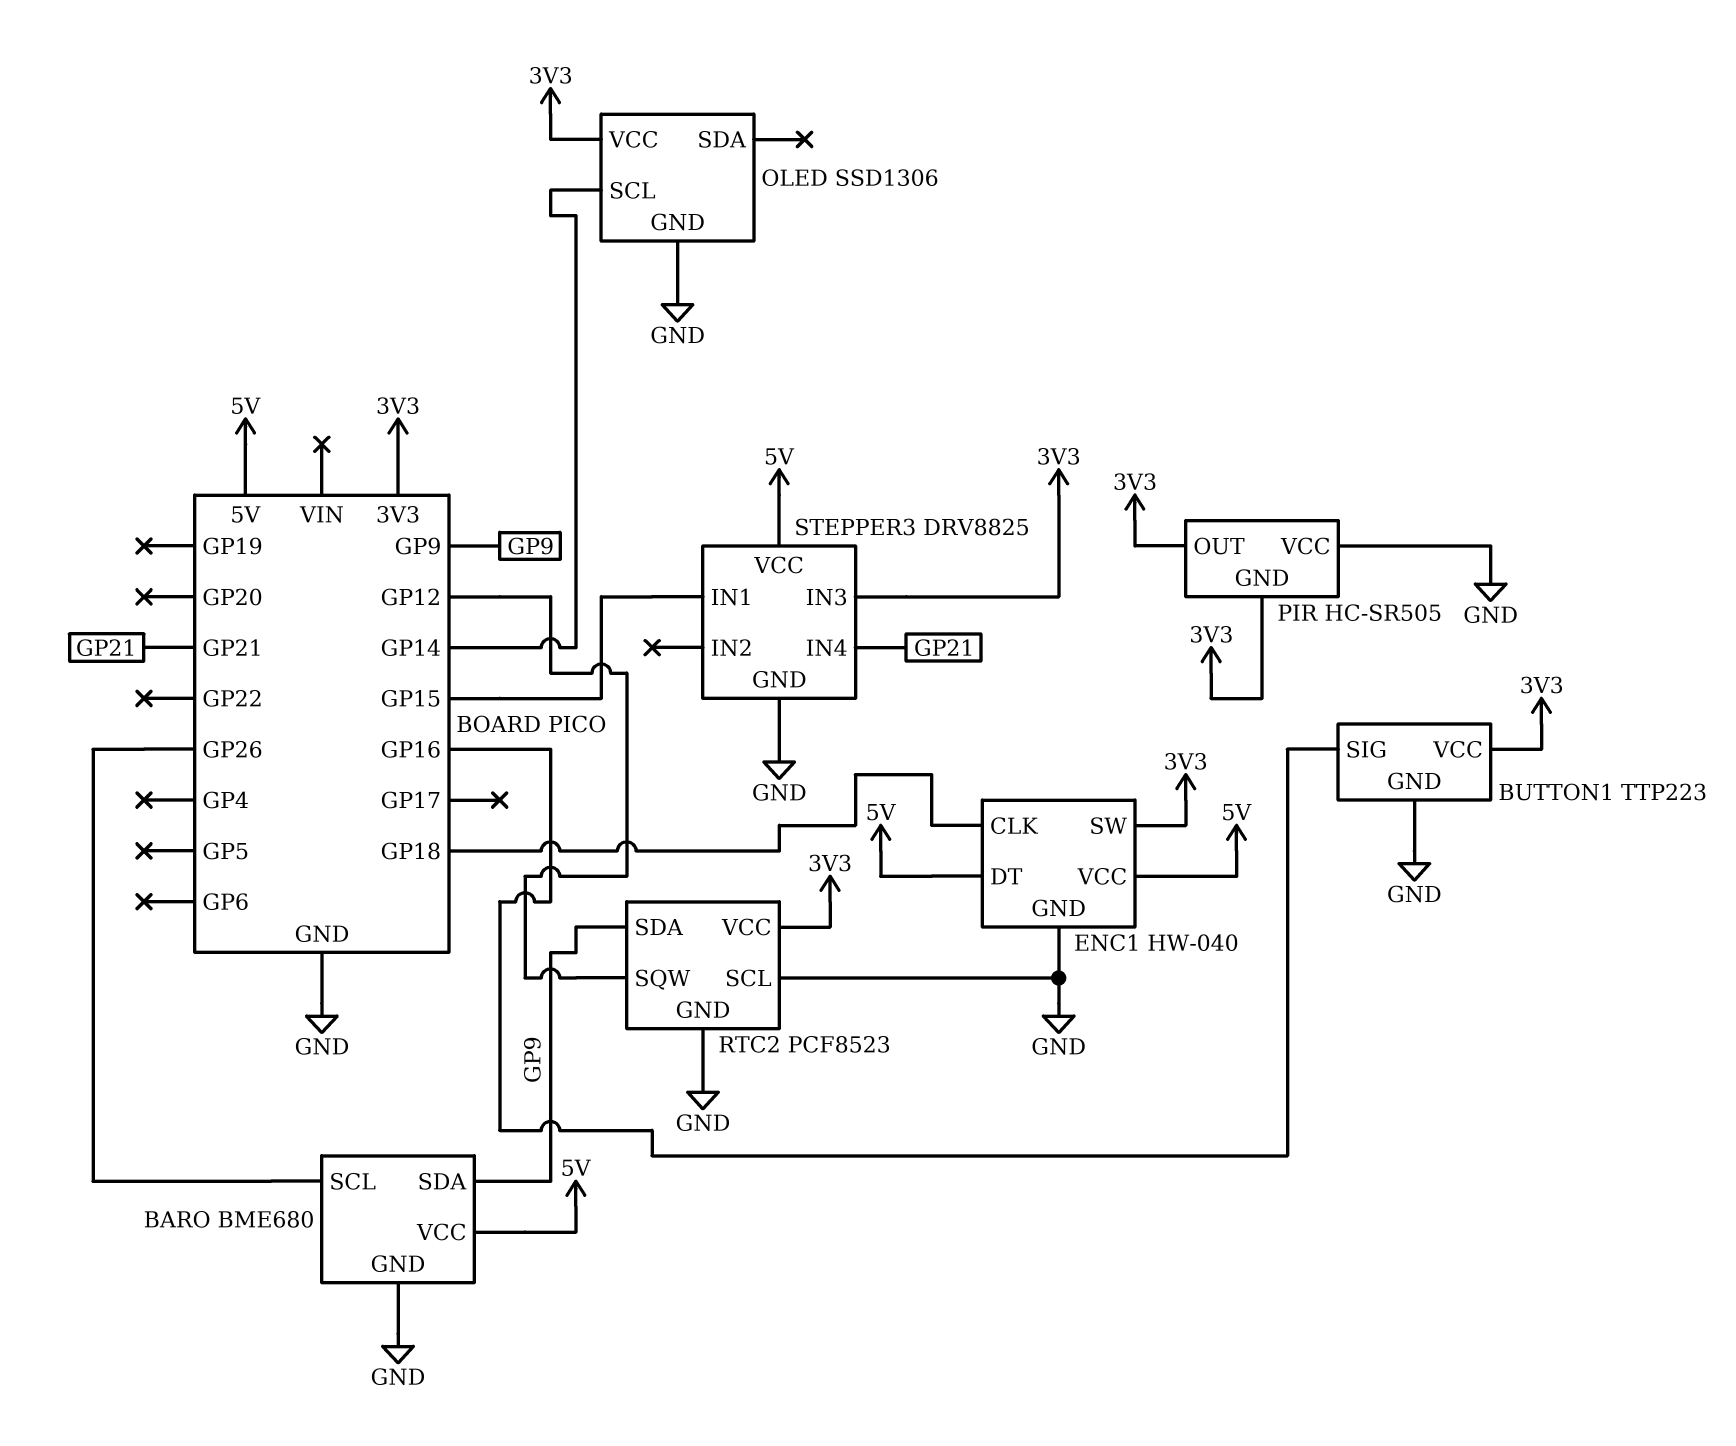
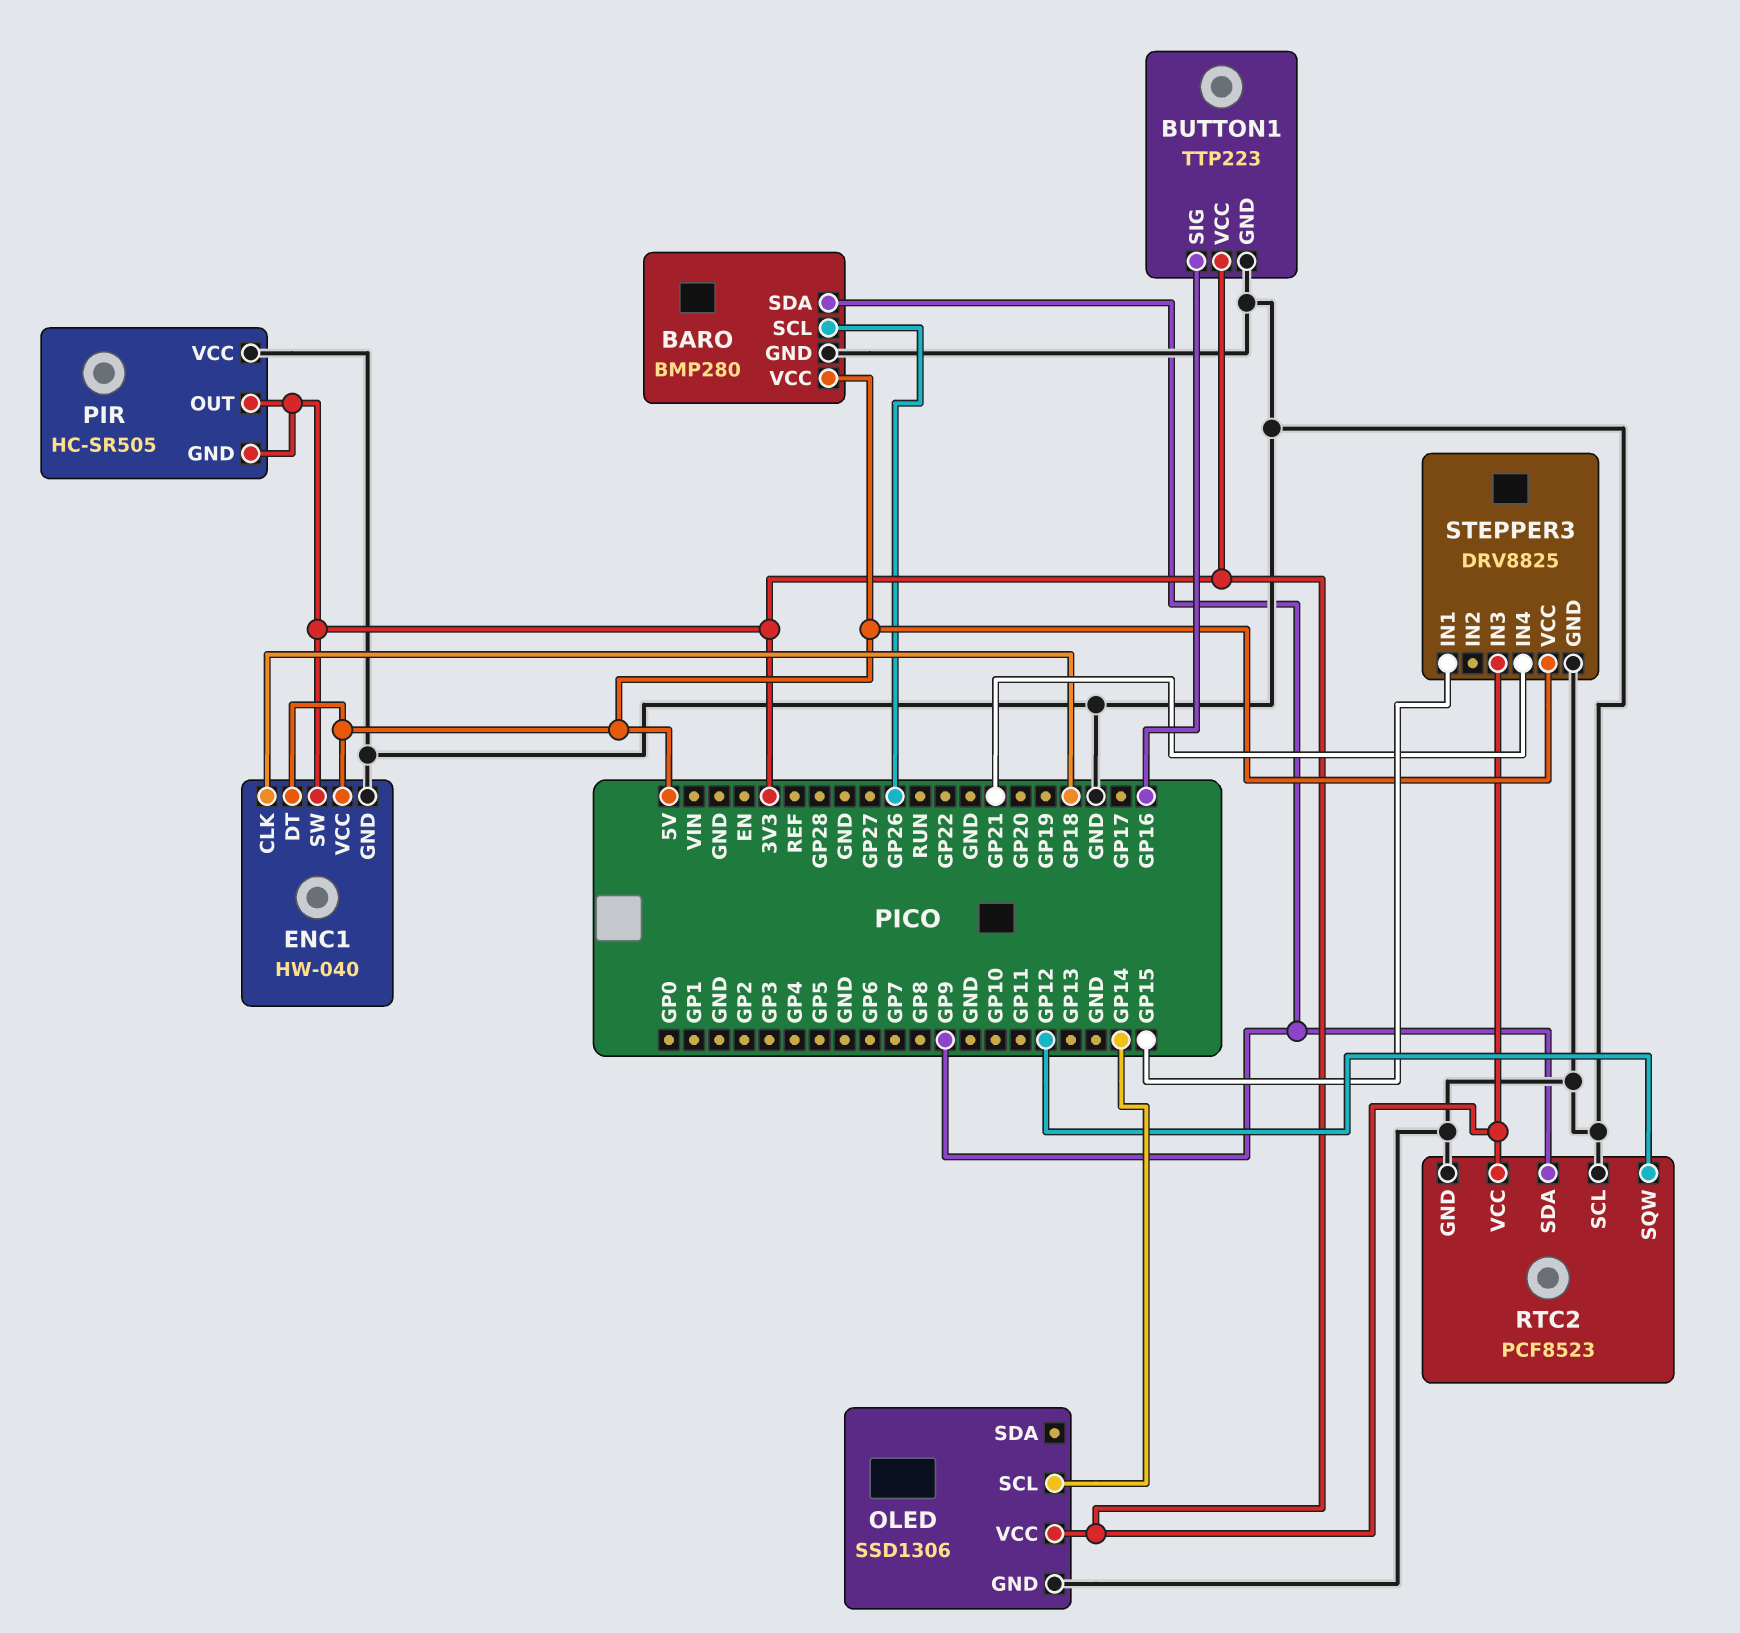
BARO: BME680 -> BMP280

